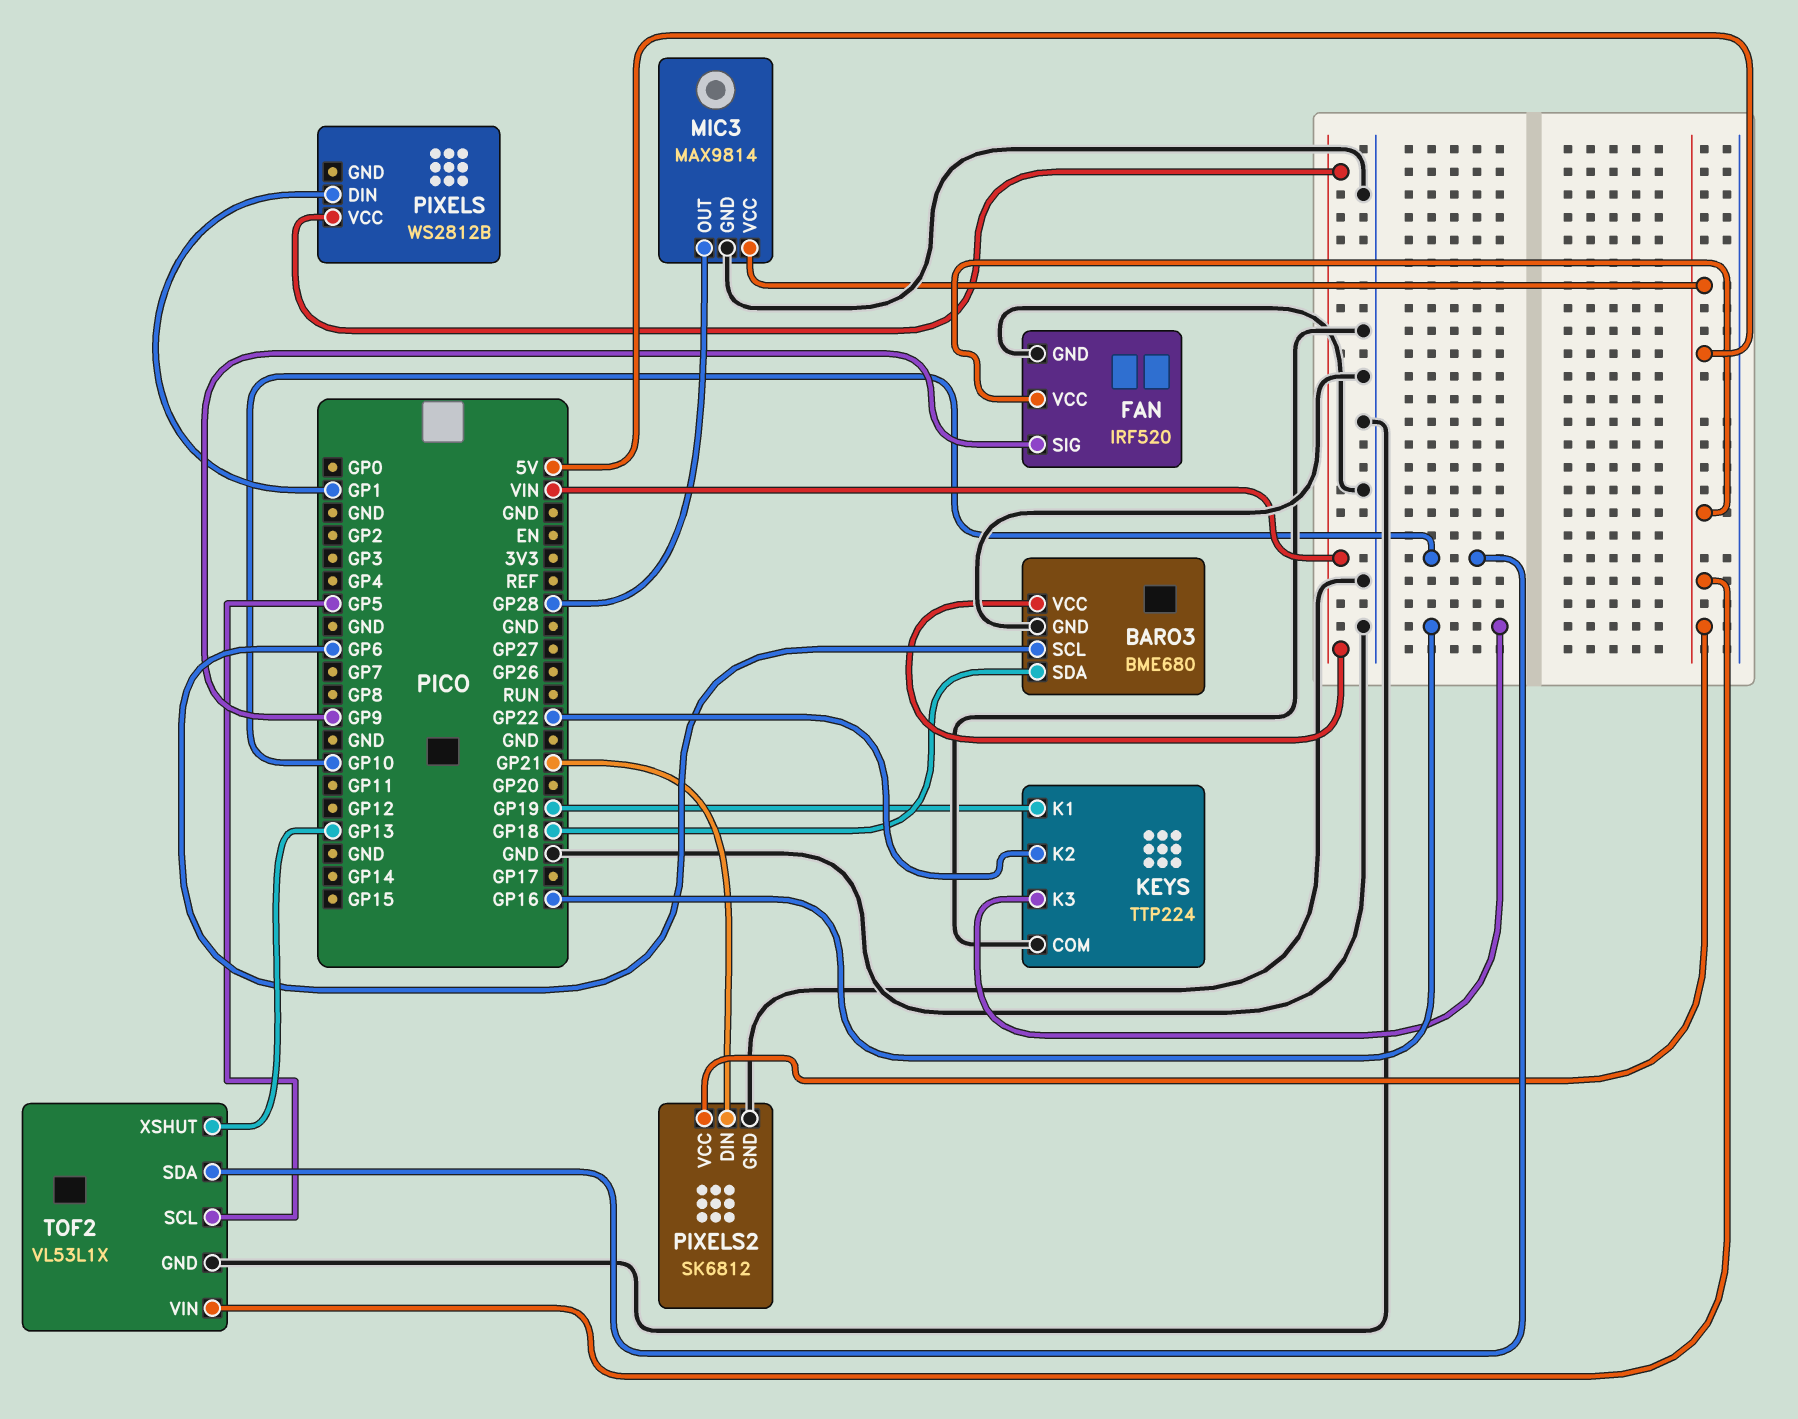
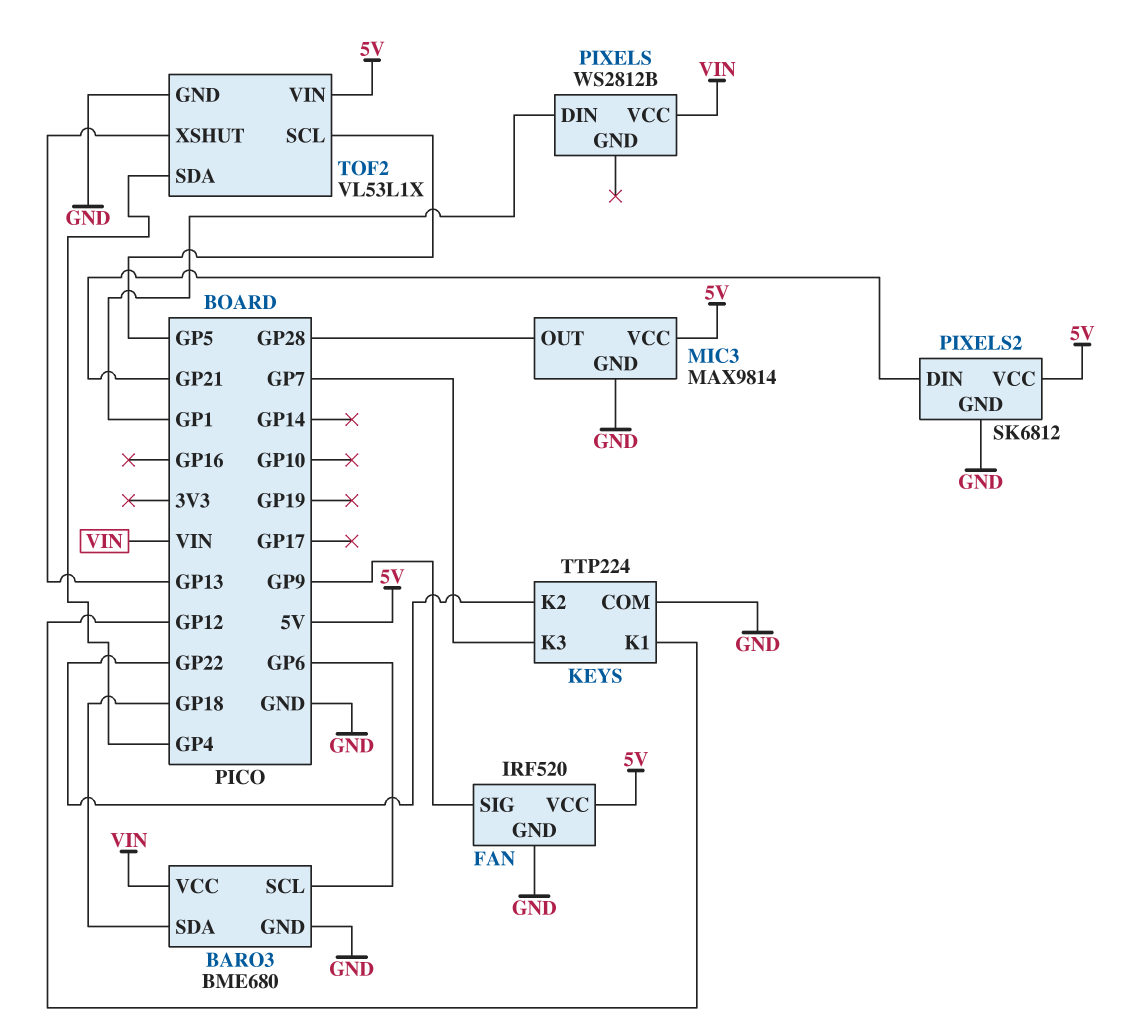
KEYS pin K1: GP19 -> GP12
KEYS pin K3: GP16 -> GP7
TOF2 pin SDA: GP10 -> GP4

